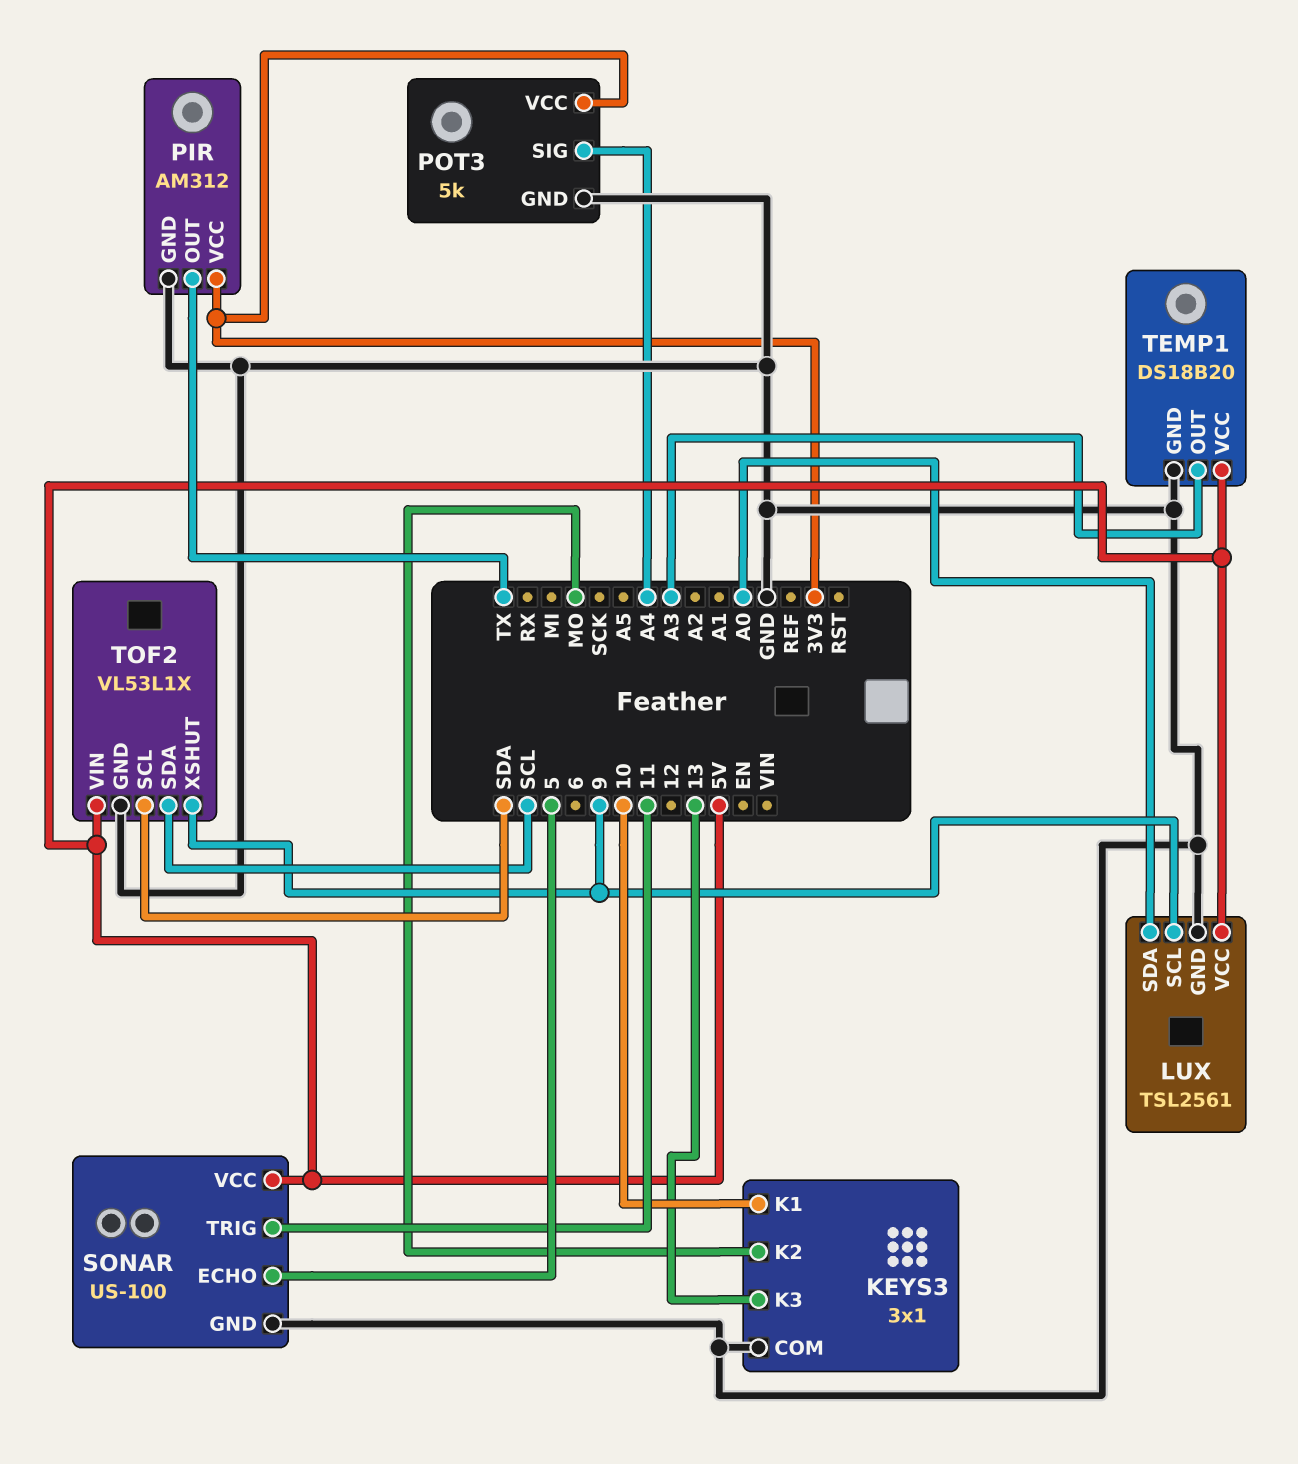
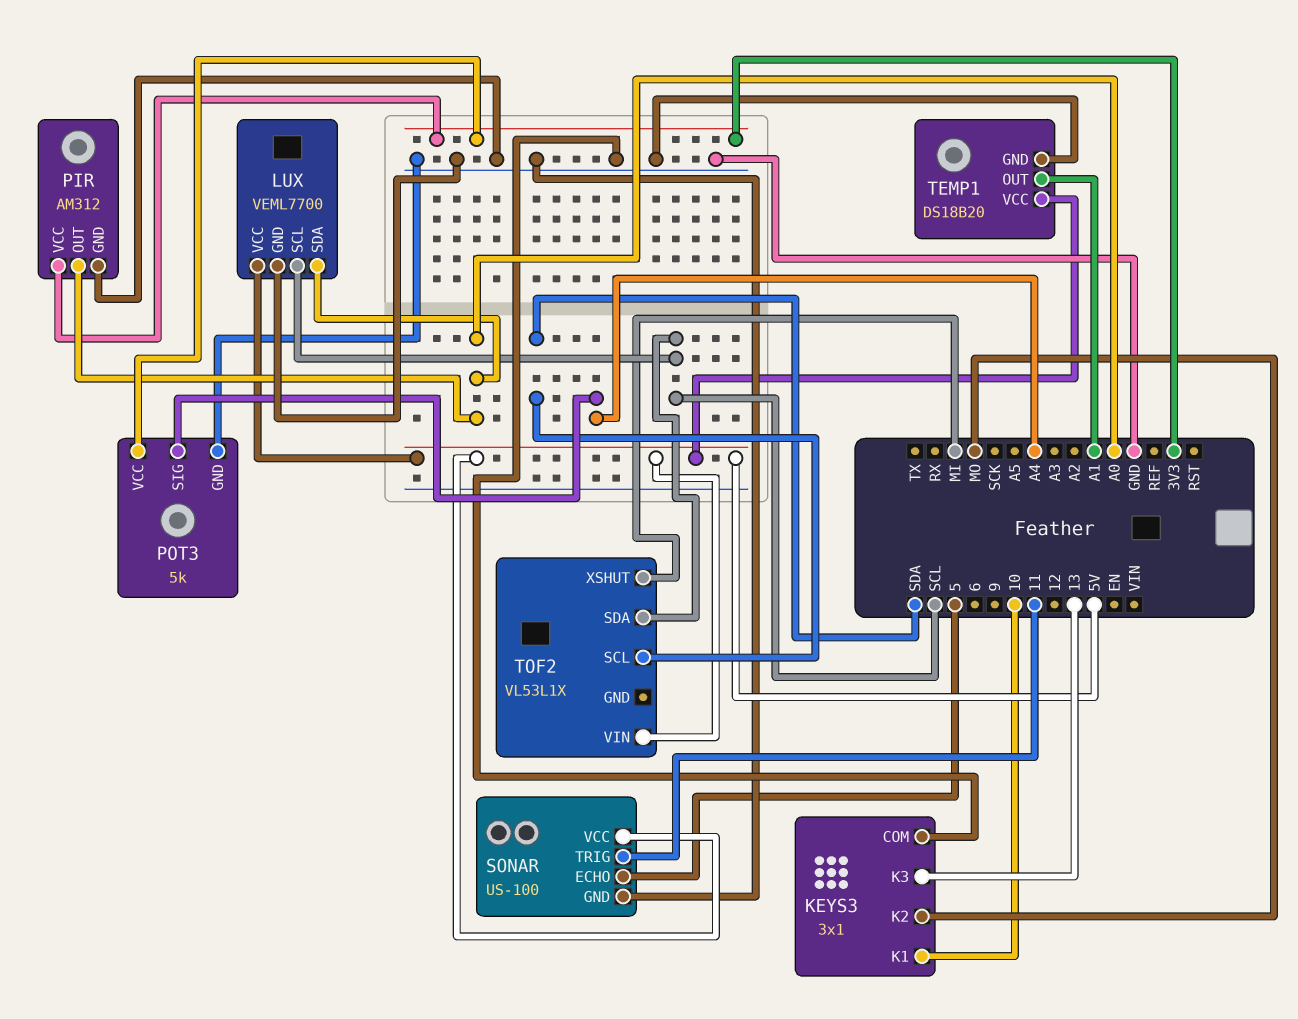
LUX: TSL2561 -> VEML7700
LUX pin SCL: 9 -> SCL
PIR pin OUT: TX -> A0
TEMP1 pin OUT: A3 -> A1
TOF2 pin GND: GND -> none
TOF2 pin XSHUT: 9 -> MI

